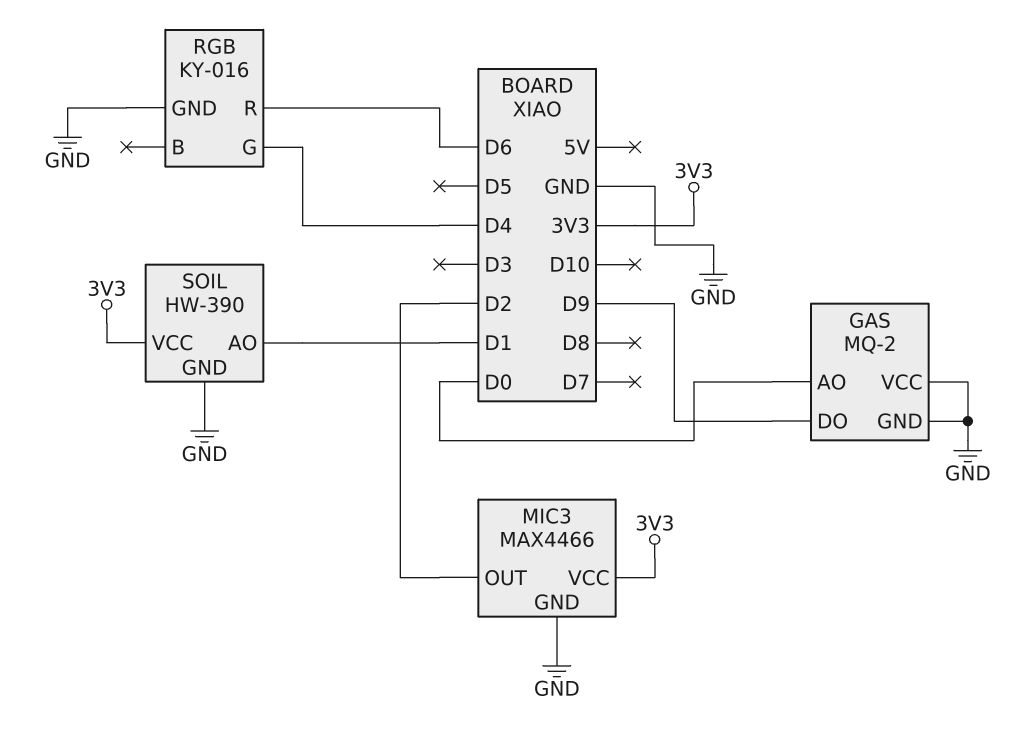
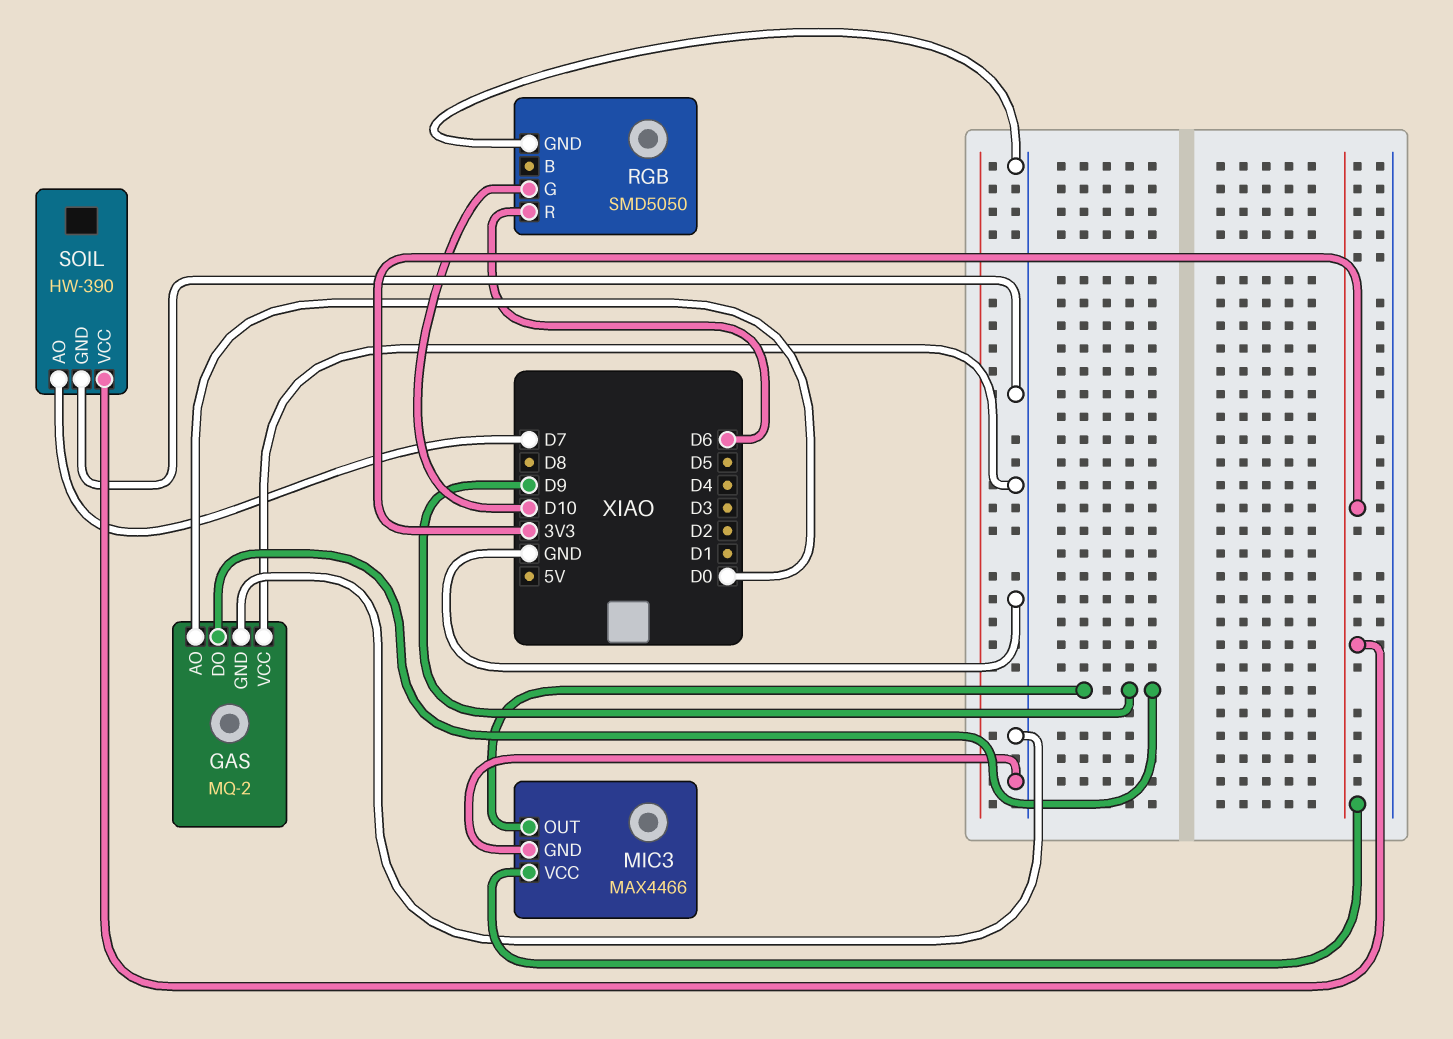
MIC3 pin OUT: D2 -> D9
RGB: KY-016 -> SMD5050
RGB pin G: D4 -> D10
SOIL pin AO: D1 -> D7

